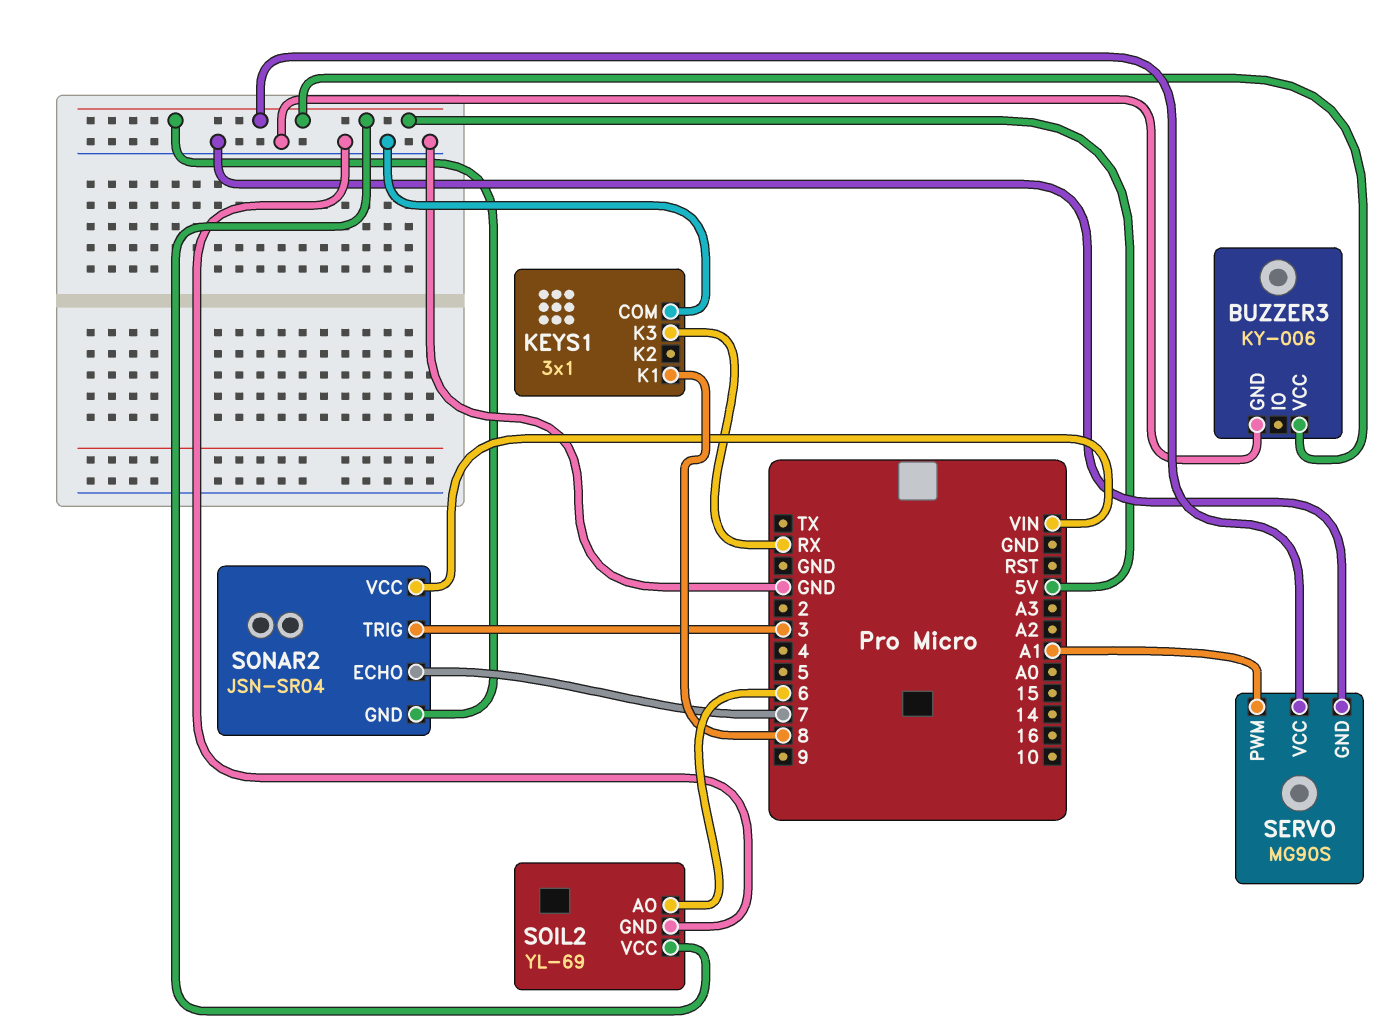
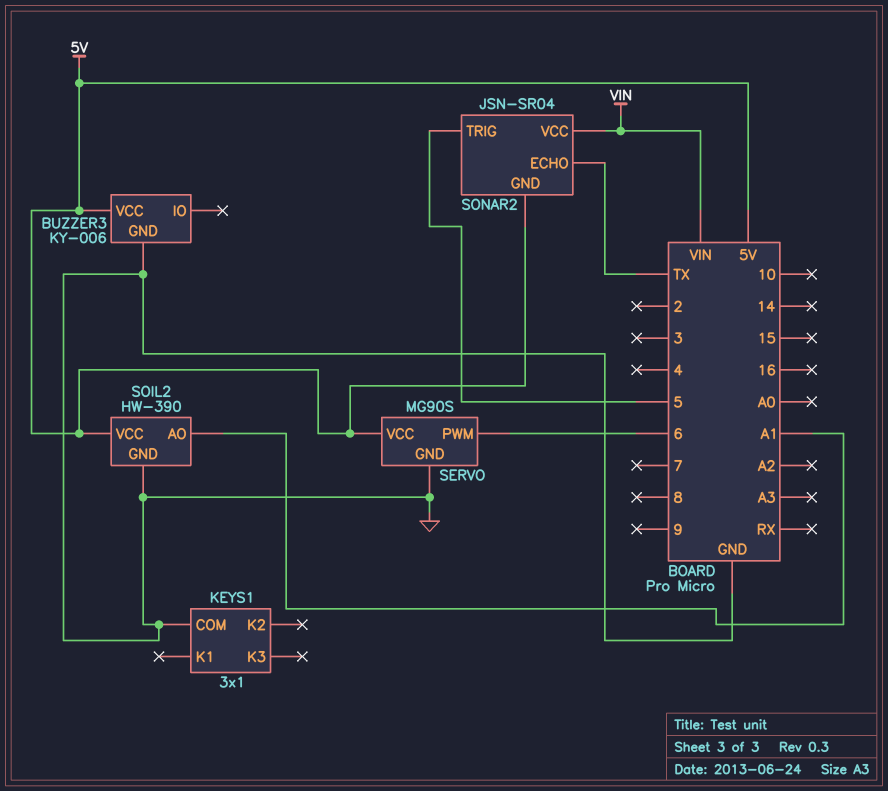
KEYS1 pin K1: 8 -> none
KEYS1 pin K3: RX -> none
SERVO pin PWM: A1 -> 6
SOIL2: YL-69 -> HW-390
SOIL2 pin AO: 6 -> A1
SONAR2 pin ECHO: 7 -> TX
SONAR2 pin TRIG: 3 -> 5

